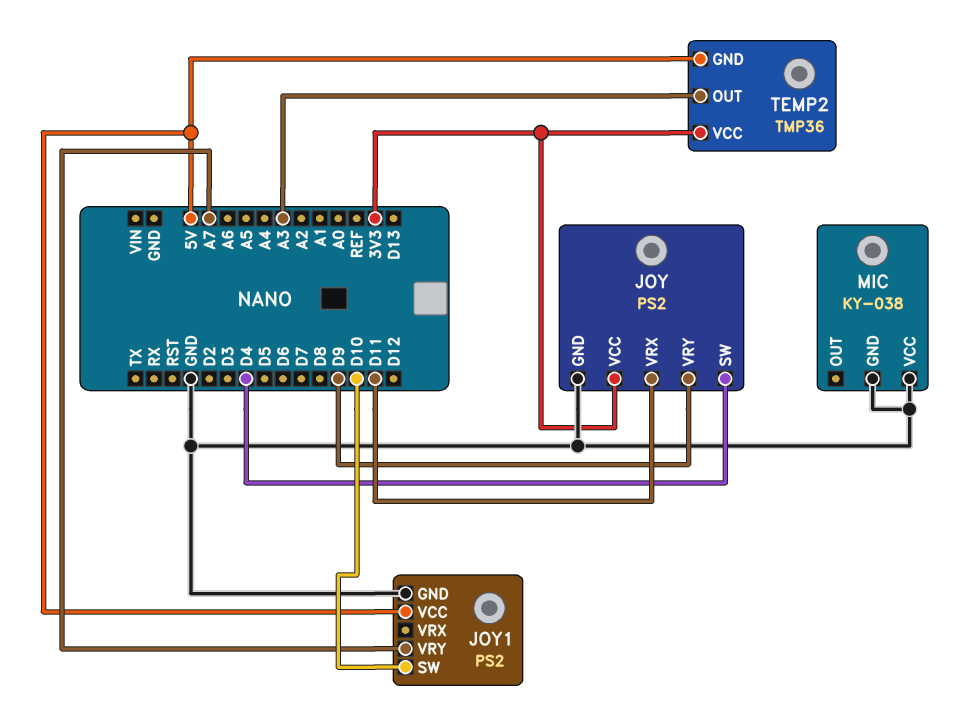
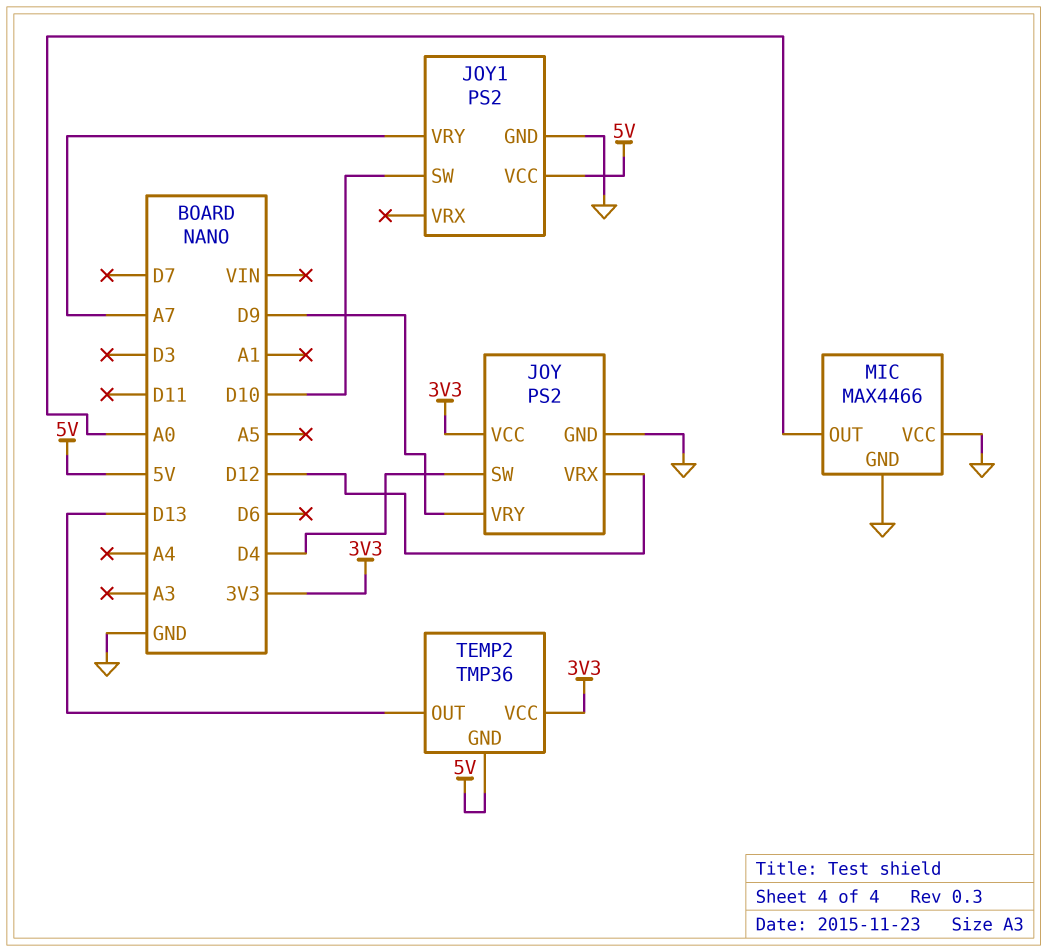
JOY pin VRX: D11 -> D12
MIC: KY-038 -> MAX4466
MIC pin OUT: none -> A0
TEMP2 pin OUT: A3 -> D13

